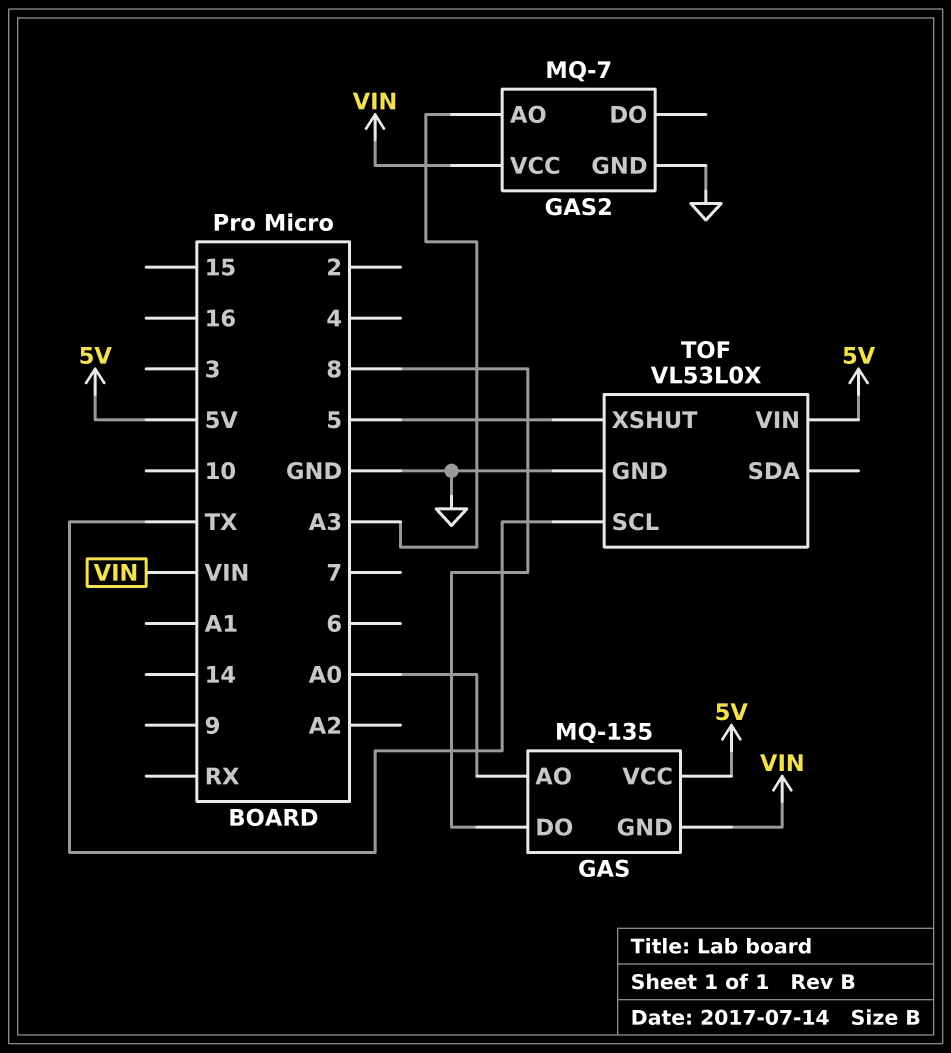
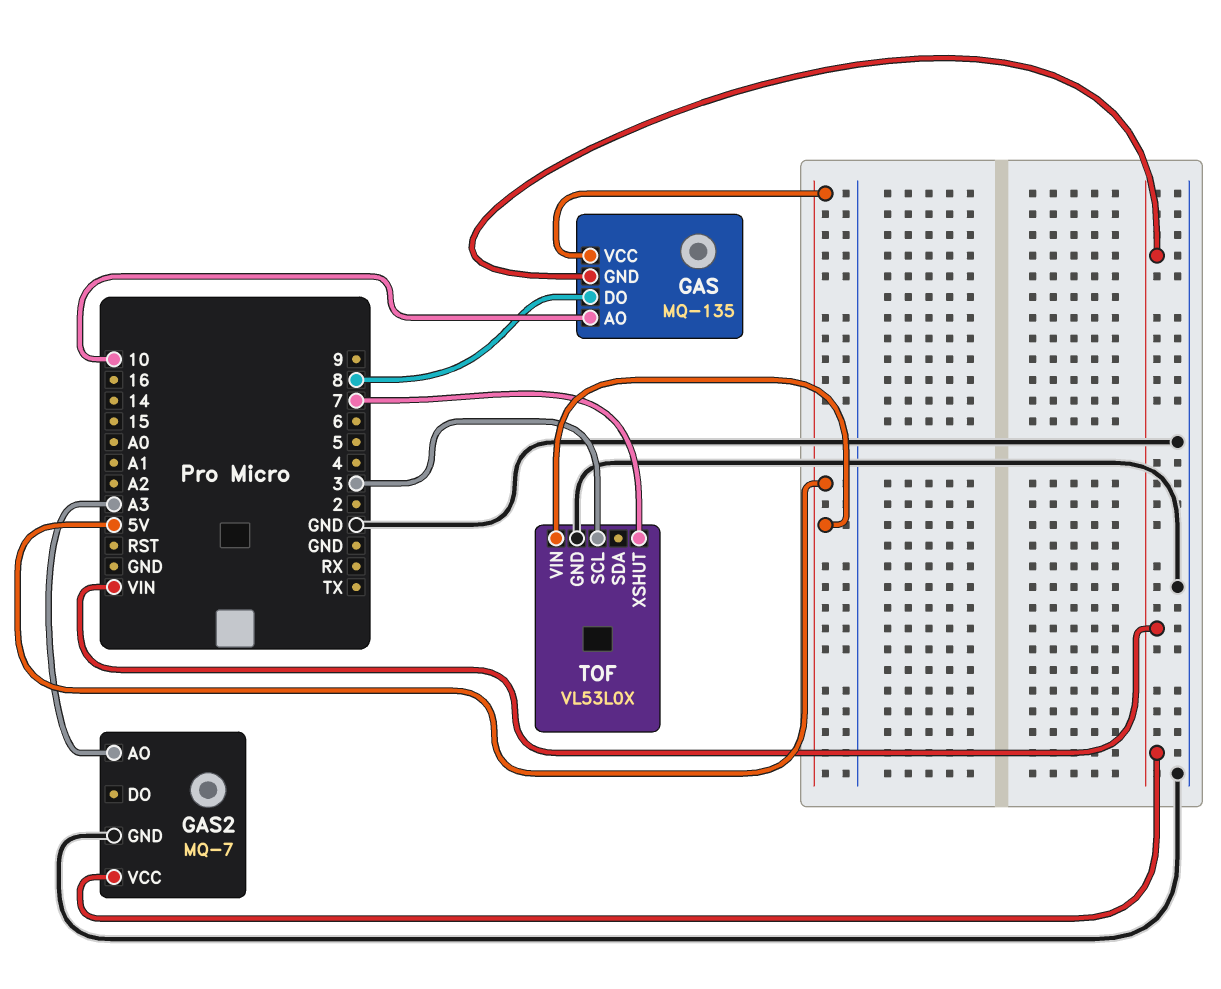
GAS pin AO: A0 -> 10
TOF pin SCL: TX -> 3
TOF pin XSHUT: 5 -> 7

